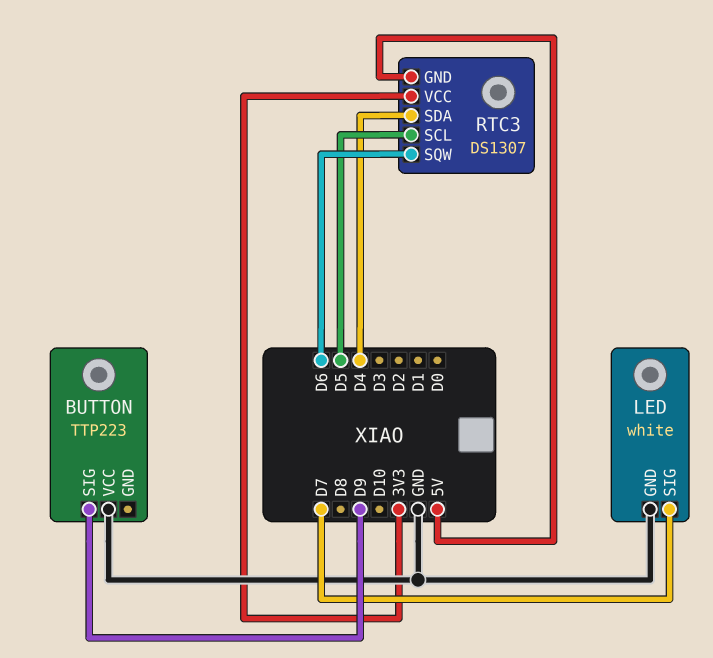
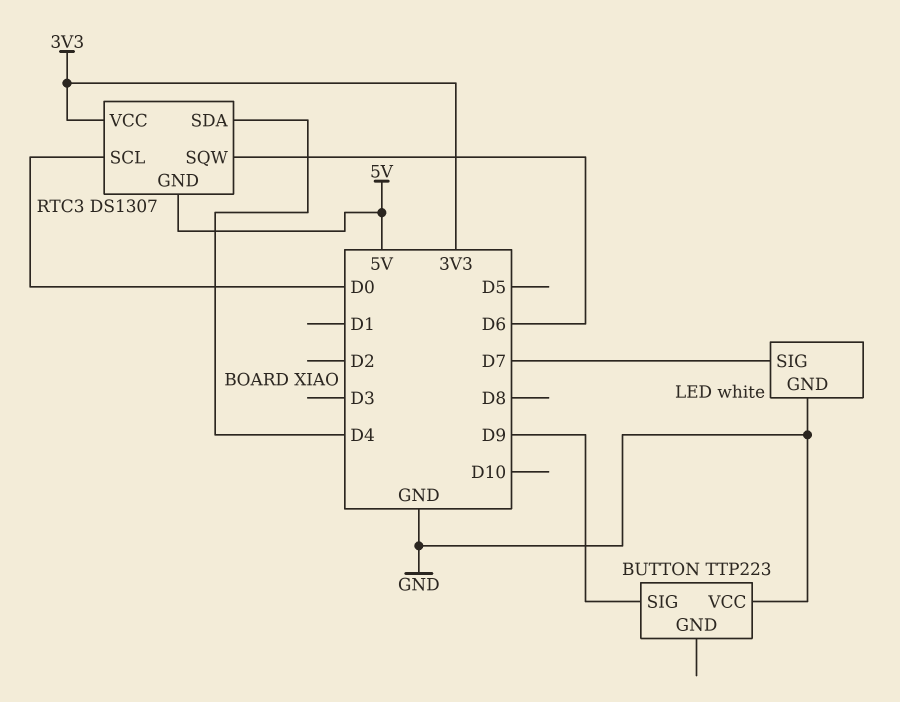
RTC3 pin SCL: D5 -> D0

